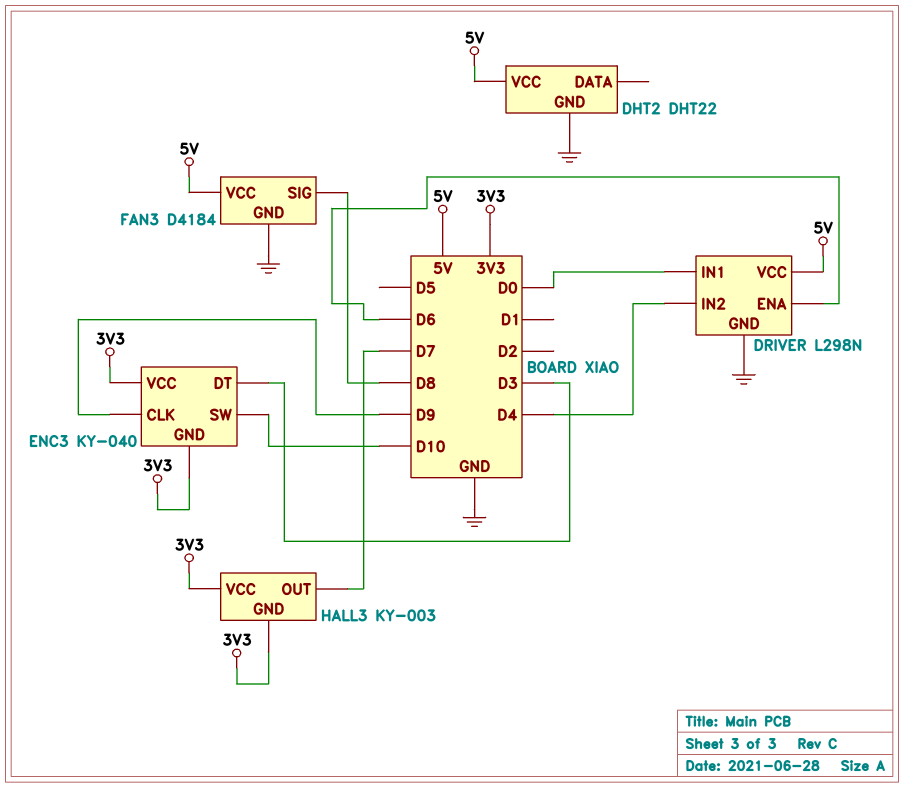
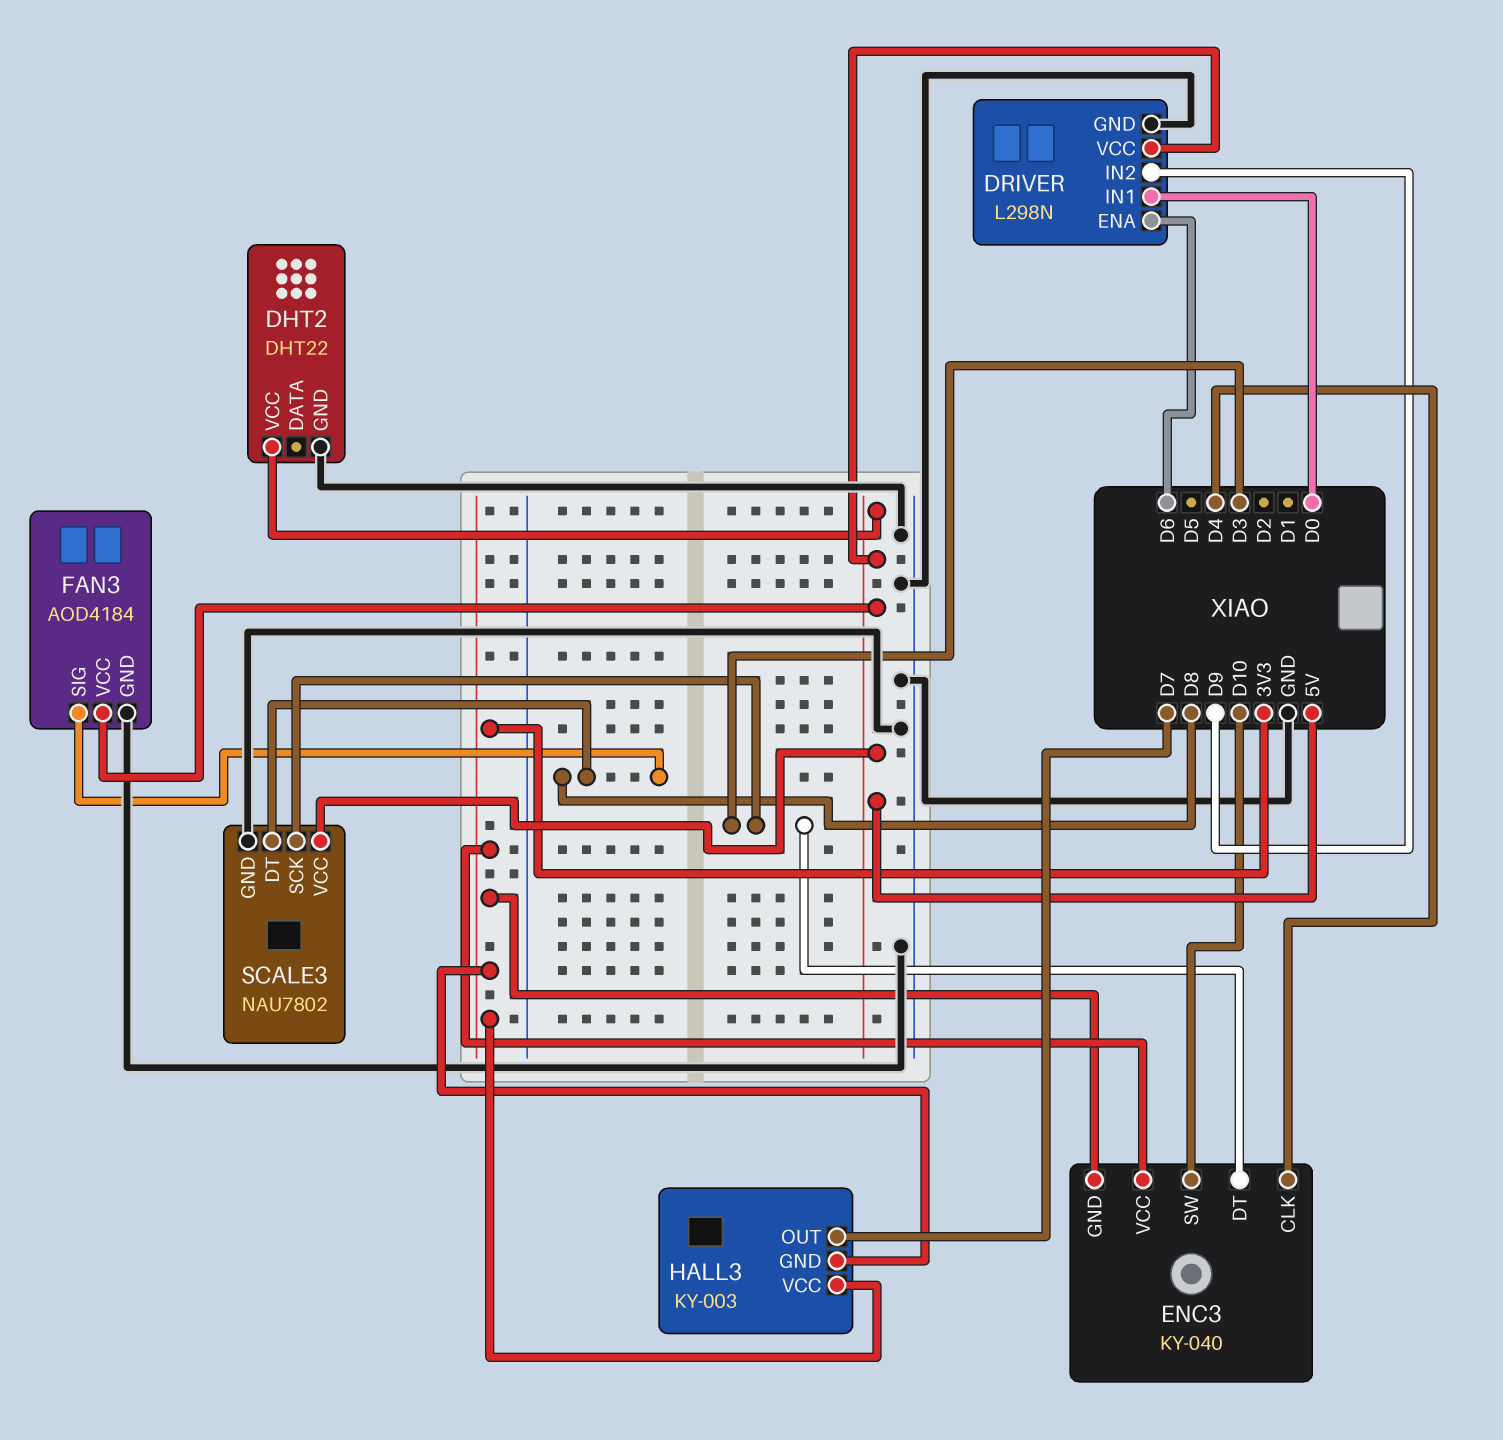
DRIVER pin IN2: D4 -> D9
ENC3 pin CLK: D9 -> D4
FAN3: D4184 -> AOD4184
SCALE3: none -> NAU7802
SCALE3 pin DT: none -> D8
SCALE3 pin GND: none -> GND
SCALE3 pin SCK: none -> D3
SCALE3 pin VCC: none -> 5V

